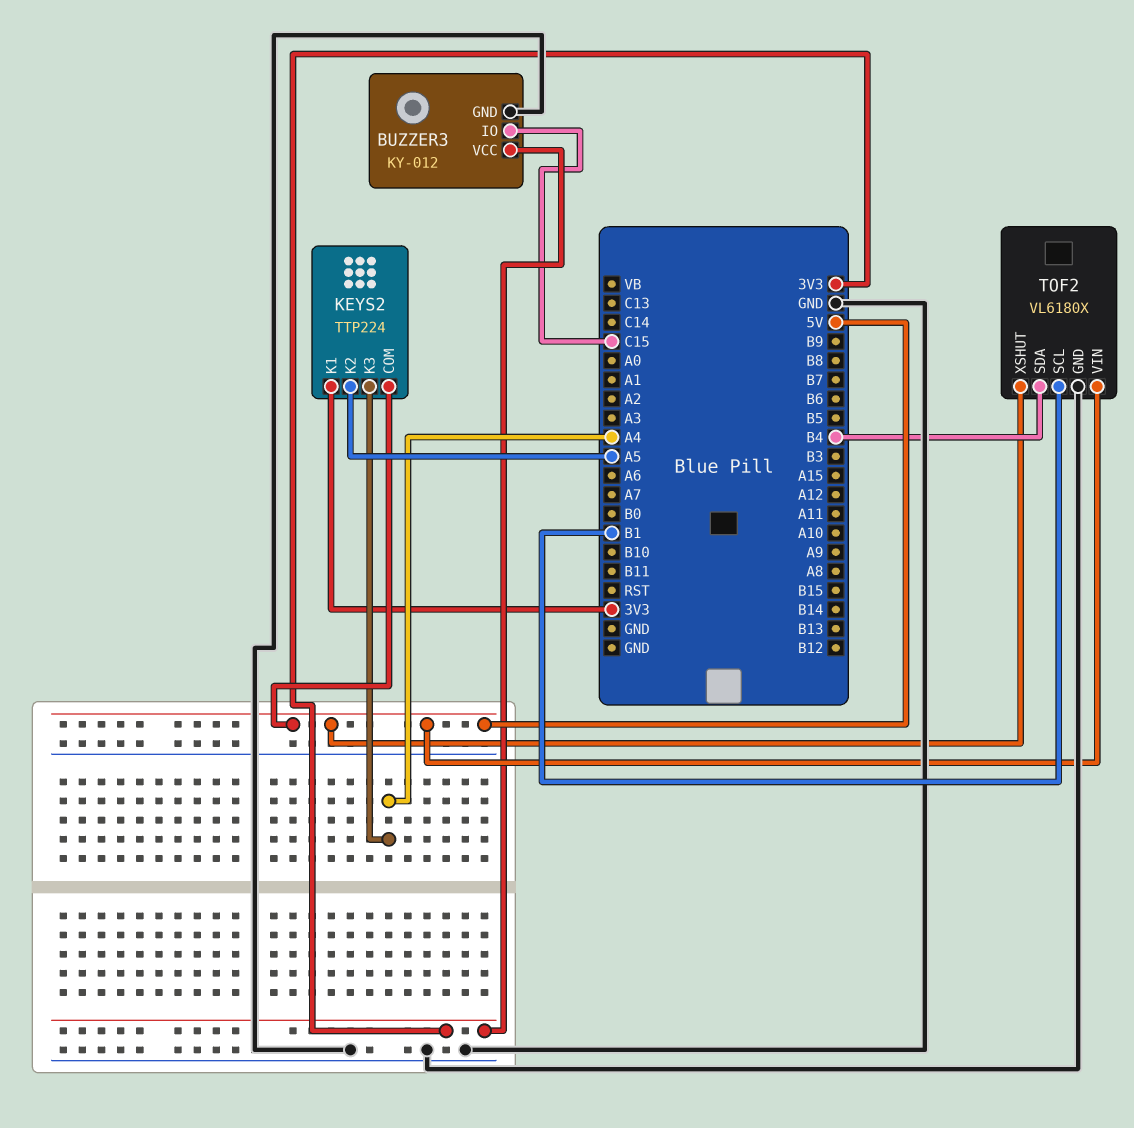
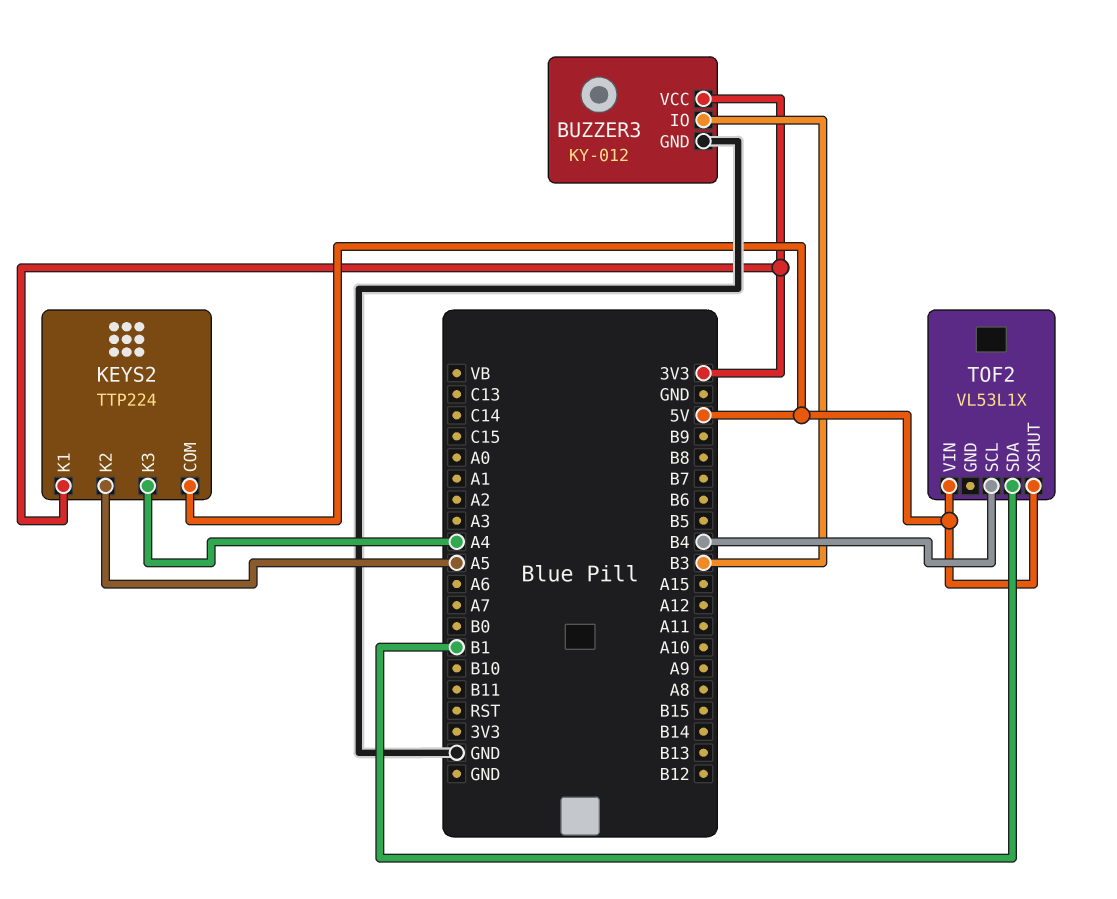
BUZZER3 pin IO: C15 -> B3
TOF2: VL6180X -> VL53L1X
TOF2 pin GND: GND -> none
TOF2 pin SCL: B1 -> B4
TOF2 pin SDA: B4 -> B1

